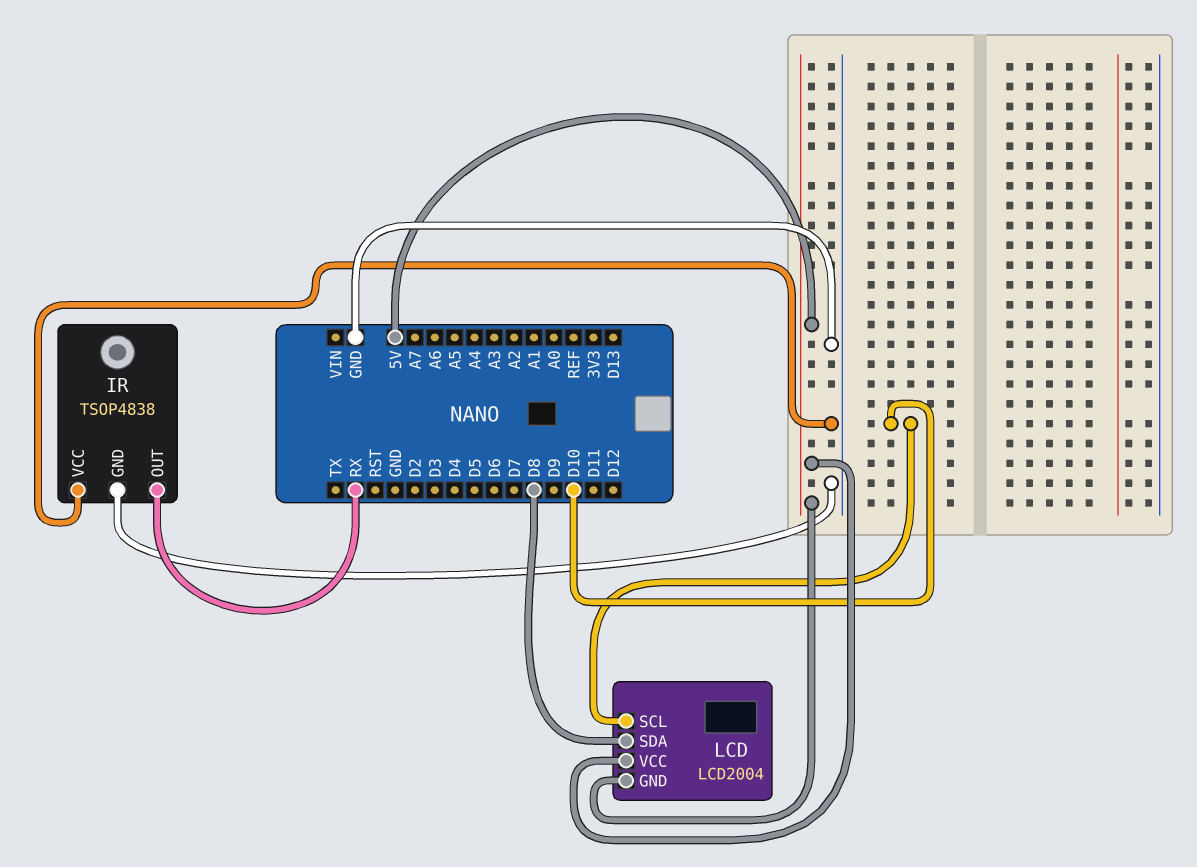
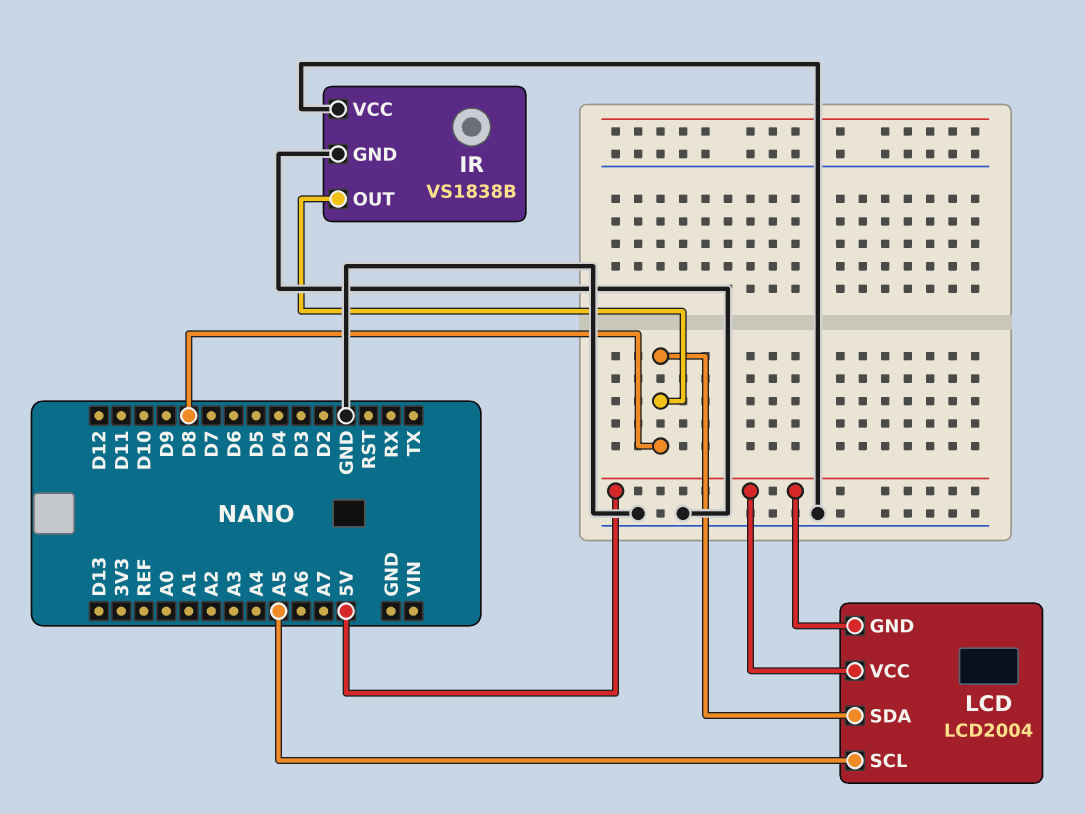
IR: TSOP4838 -> VS1838B
IR pin OUT: RX -> D8
LCD pin SCL: D10 -> A5

